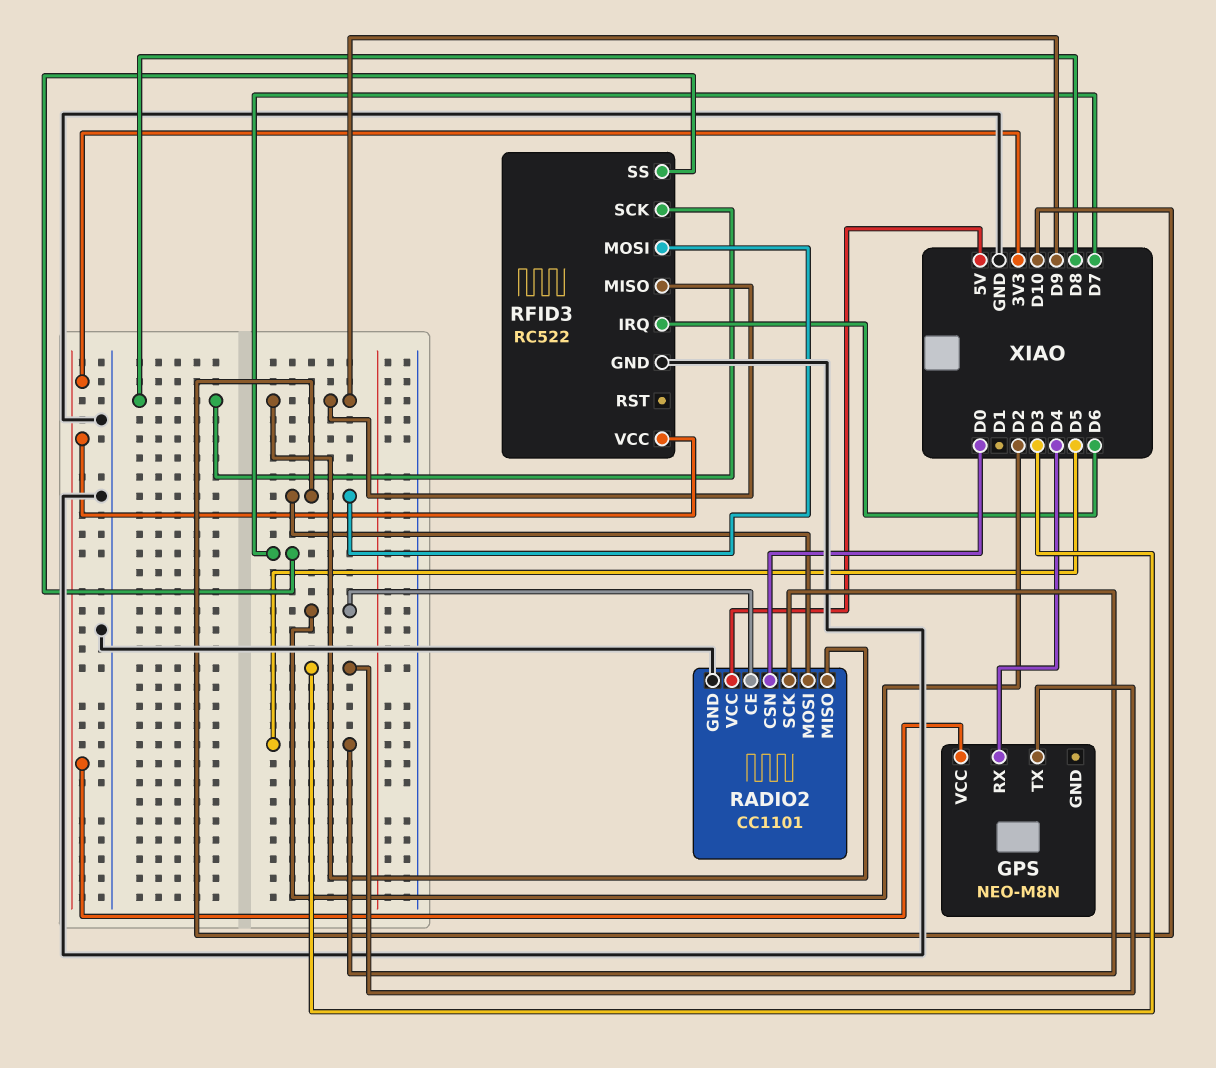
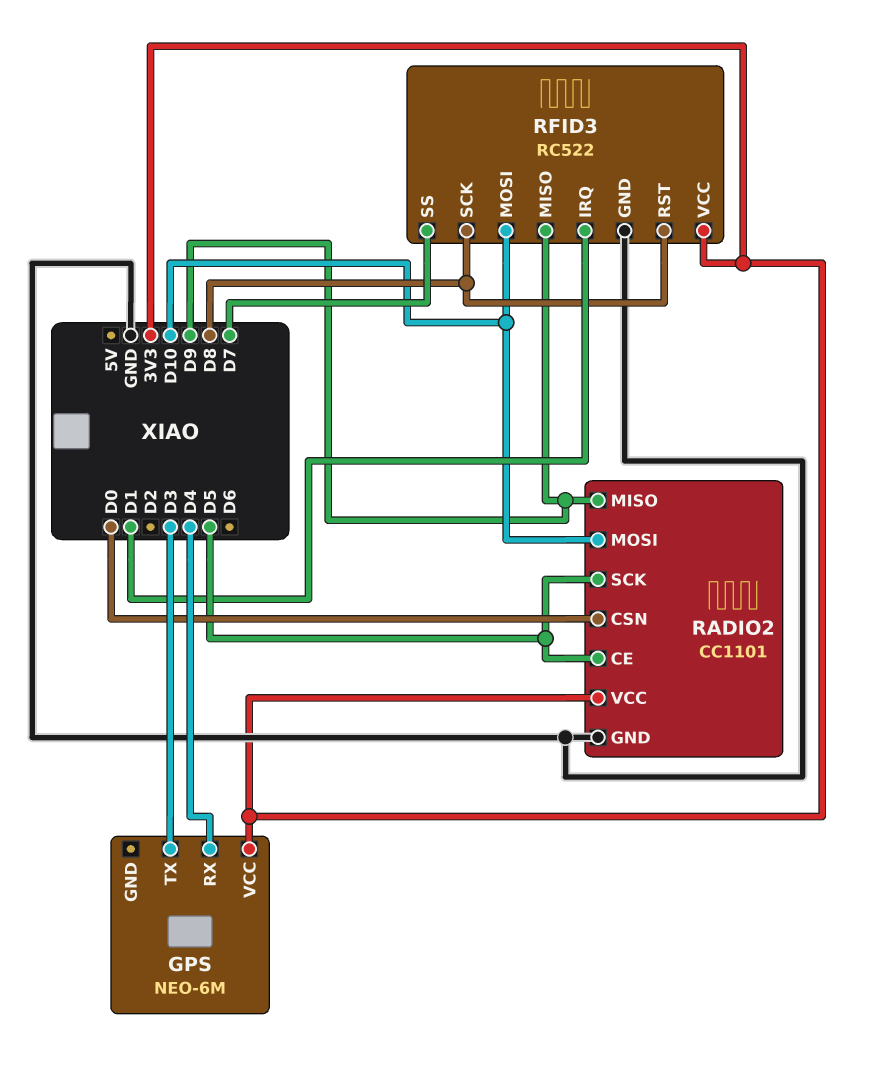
GPS: NEO-M8N -> NEO-6M
RADIO2 pin CE: D2 -> D5
RADIO2 pin VCC: 5V -> 3V3
RFID3 pin IRQ: D6 -> D1
RFID3 pin RST: none -> D8

